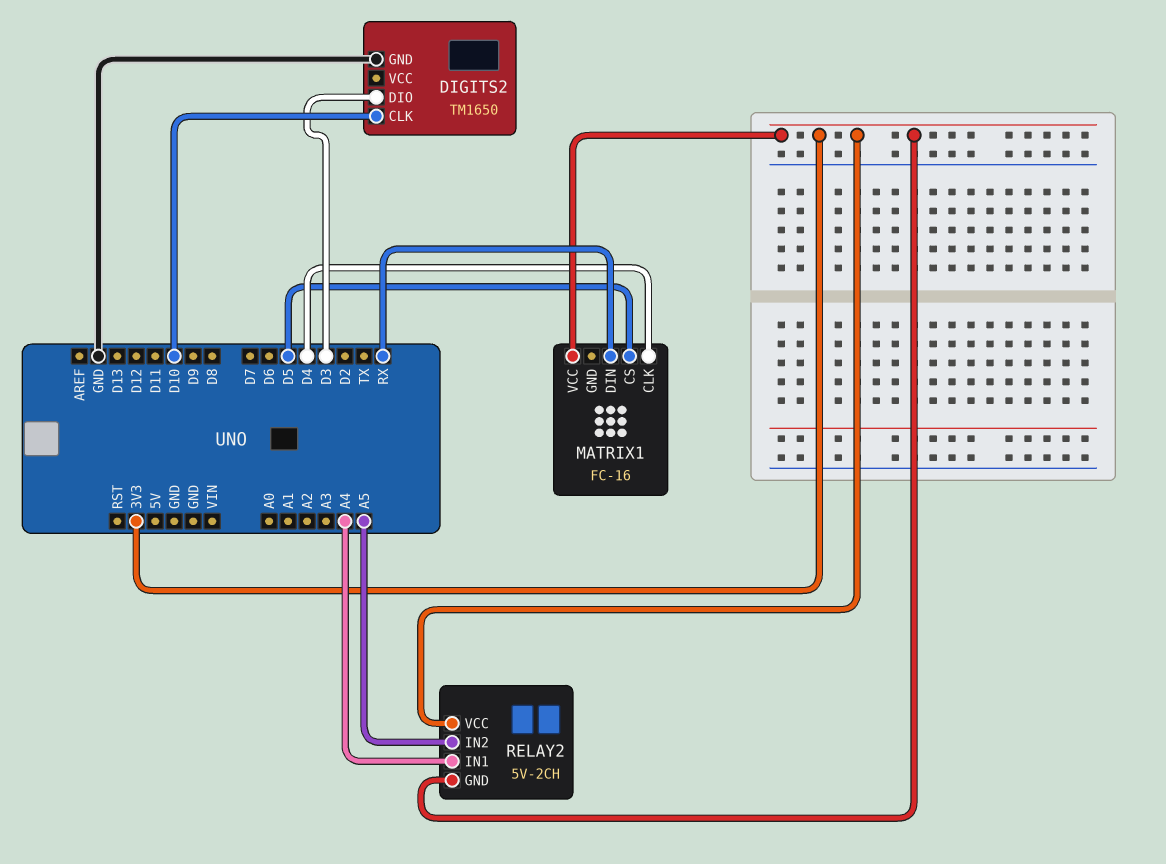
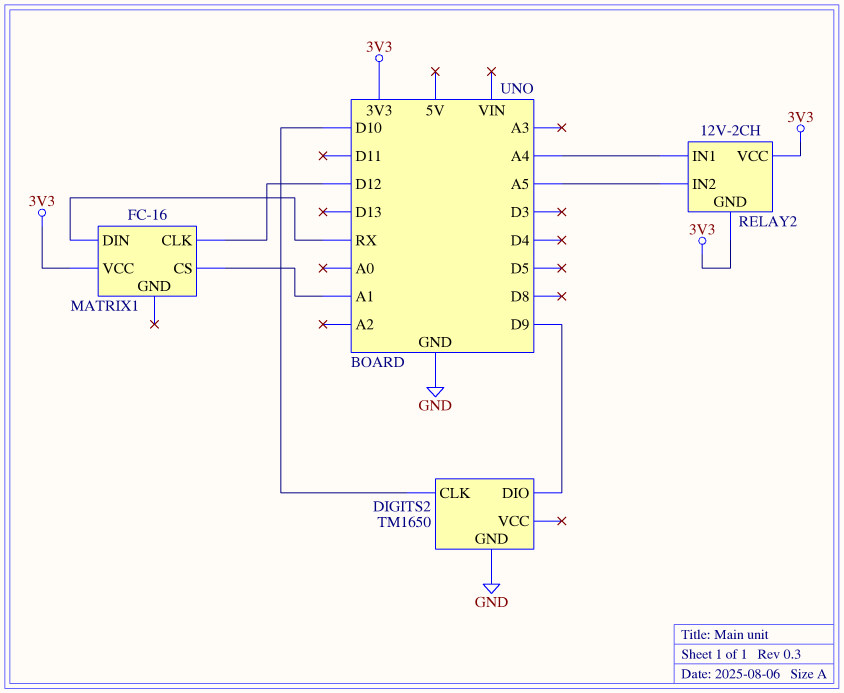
DIGITS2 pin DIO: D3 -> D9
MATRIX1 pin CLK: D4 -> D12
MATRIX1 pin CS: D5 -> A1
RELAY2: 5V-2CH -> 12V-2CH

